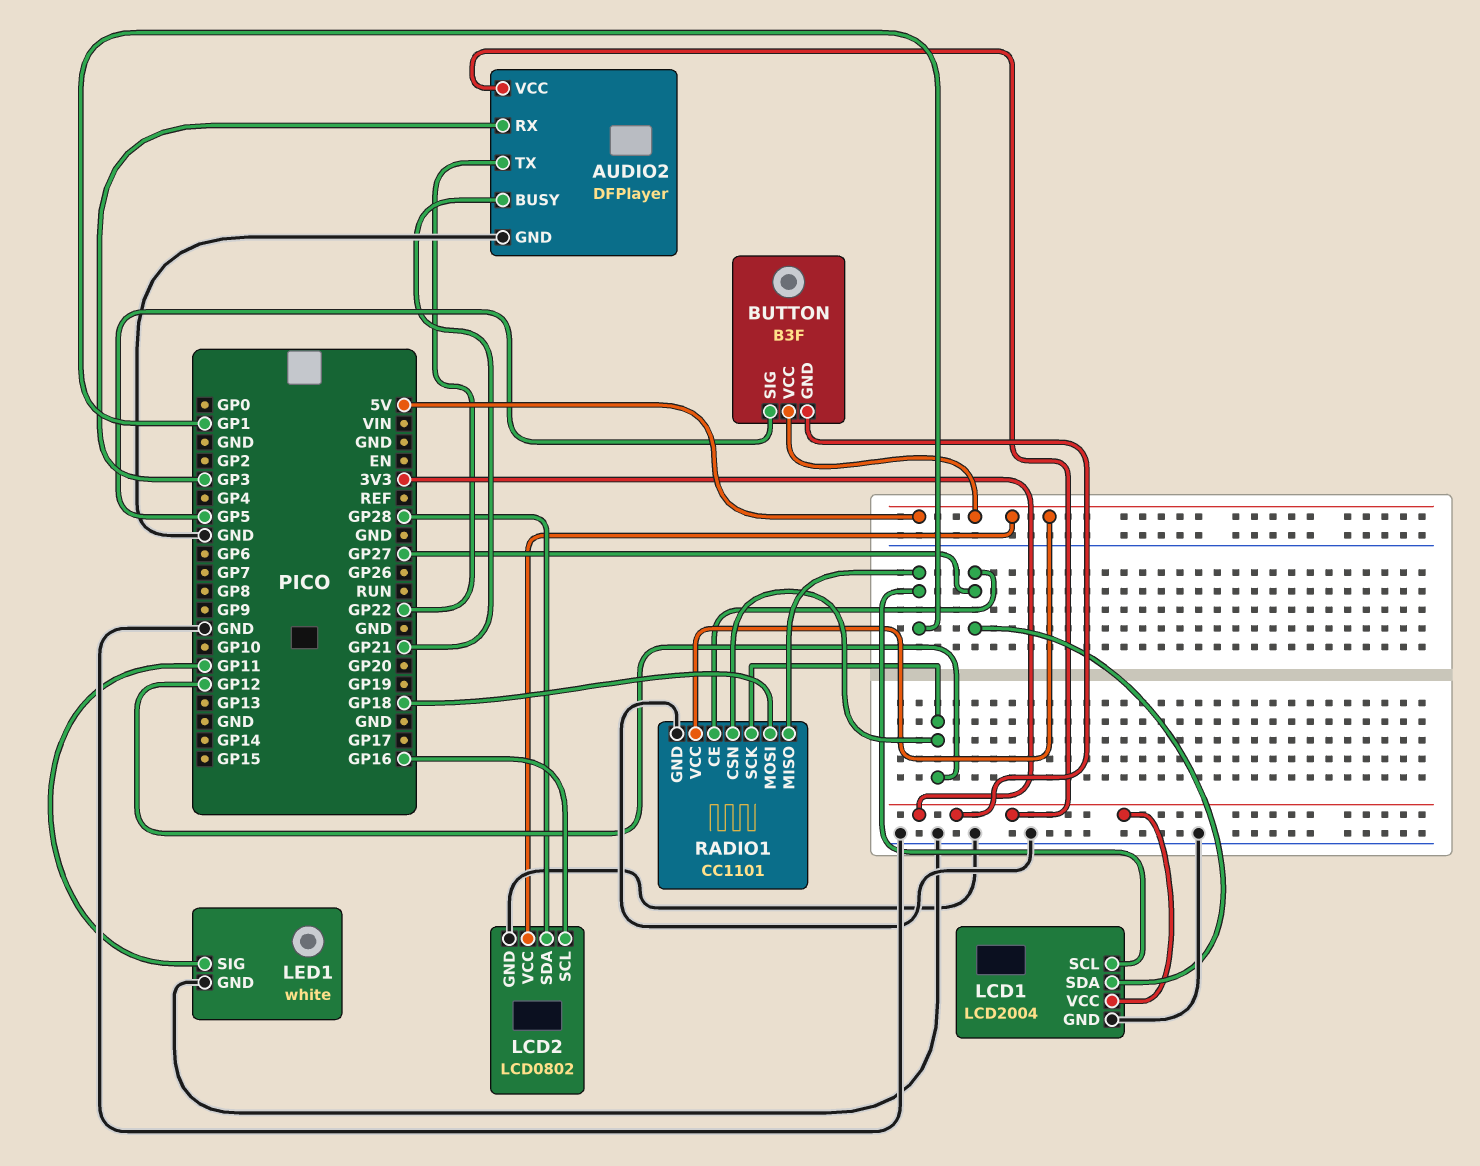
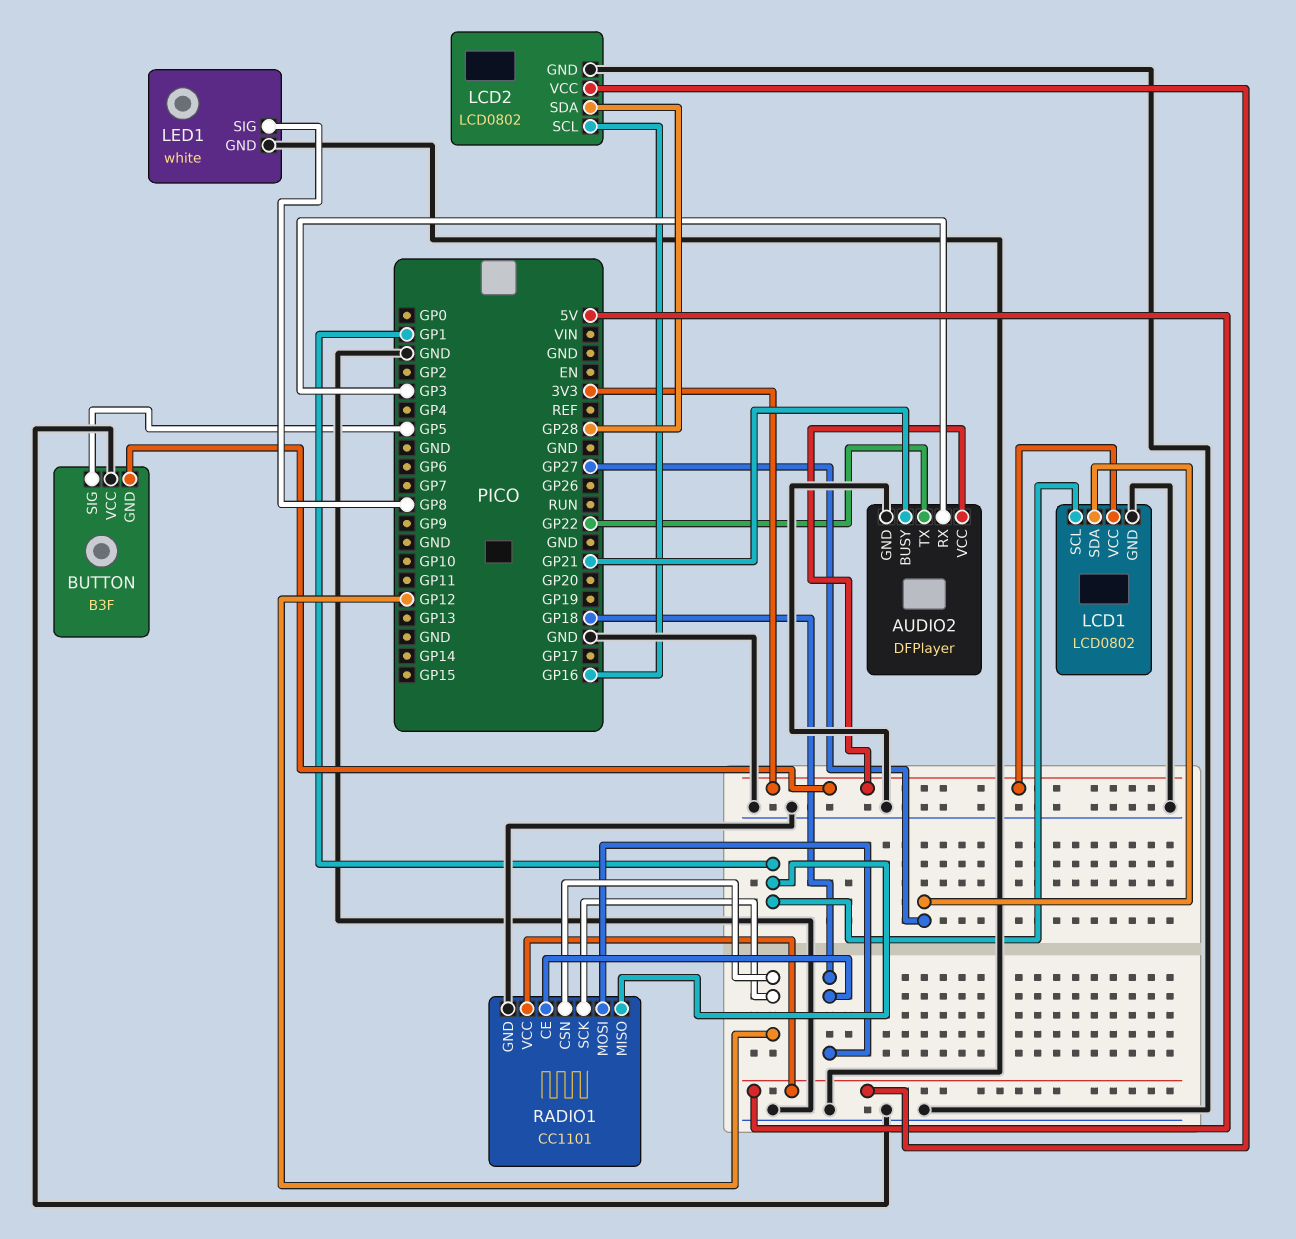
BUTTON pin VCC: 5V -> GND
LCD1: LCD2004 -> LCD0802
LED1 pin SIG: GP11 -> GP8
RADIO1 pin CE: GP27 -> GP18

